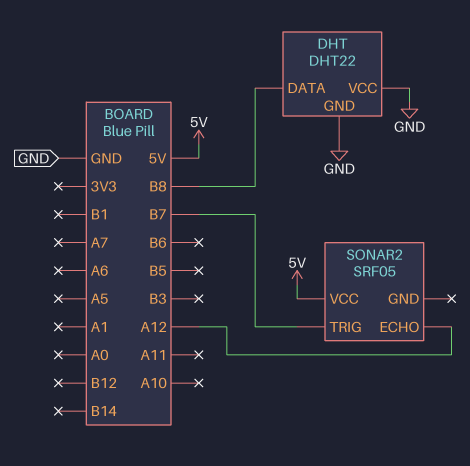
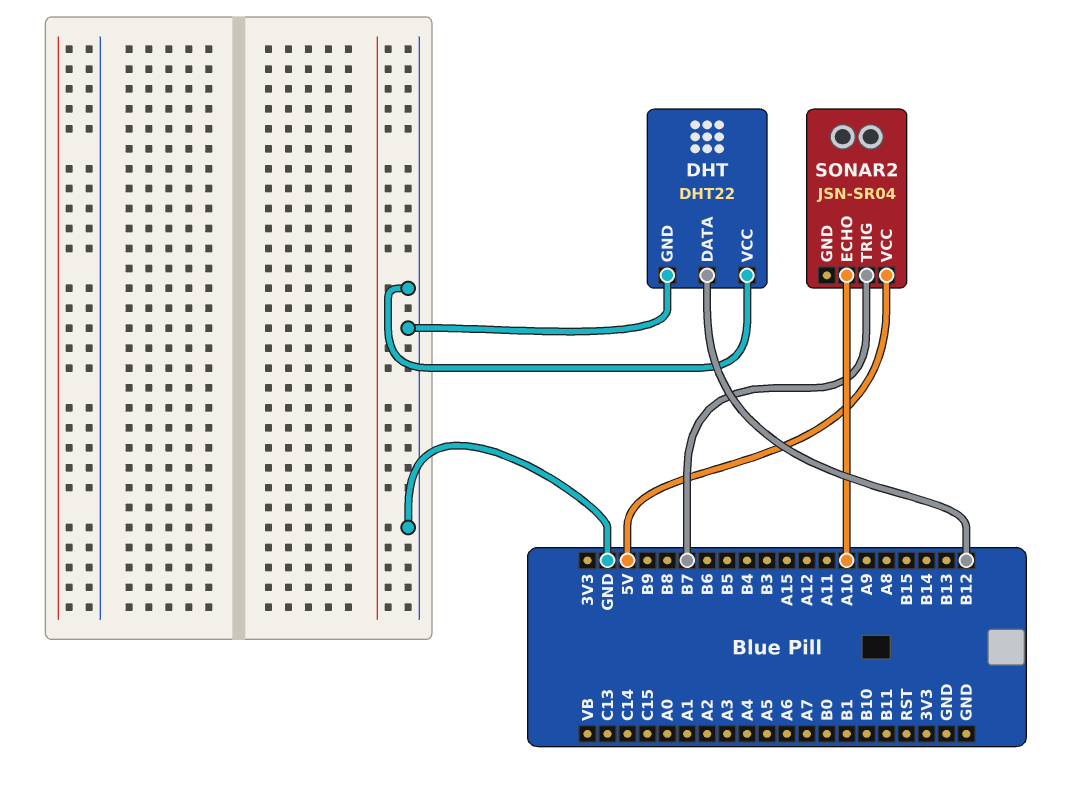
DHT pin DATA: B8 -> B12
SONAR2: SRF05 -> JSN-SR04
SONAR2 pin ECHO: A12 -> A10

